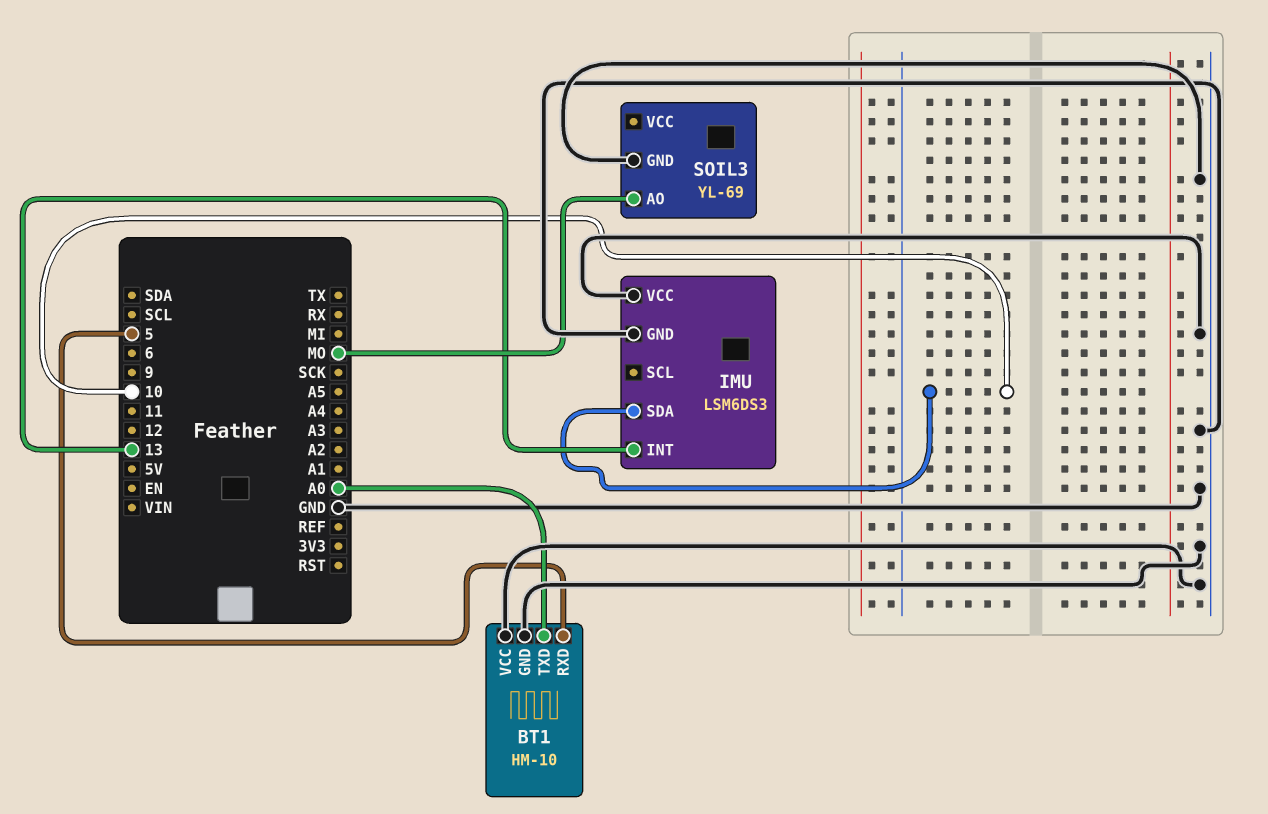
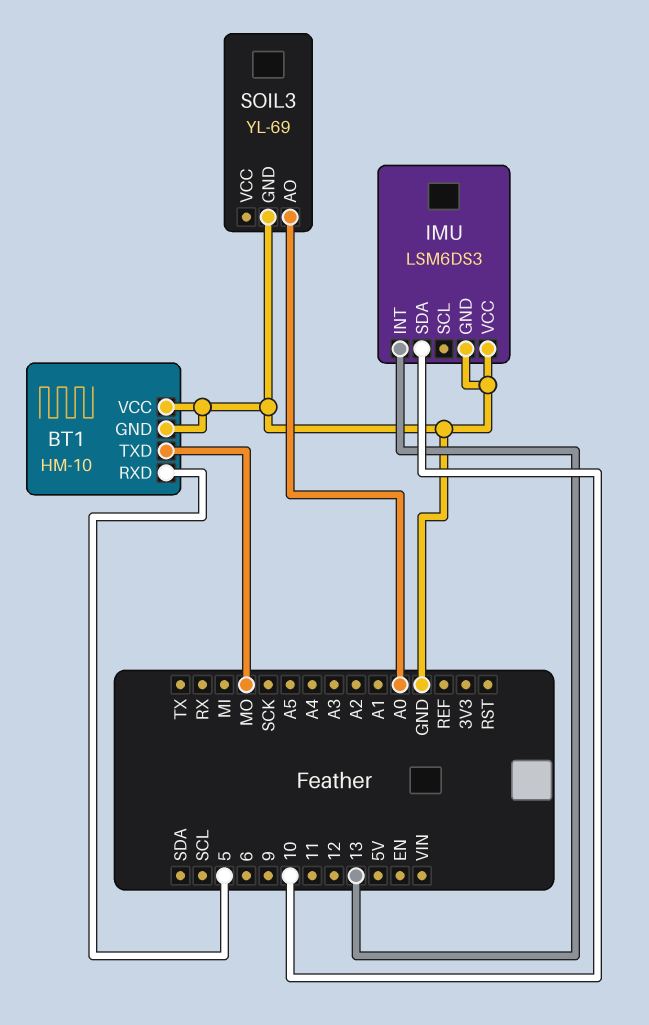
BT1 pin TXD: A0 -> MO
SOIL3 pin AO: MO -> A0

